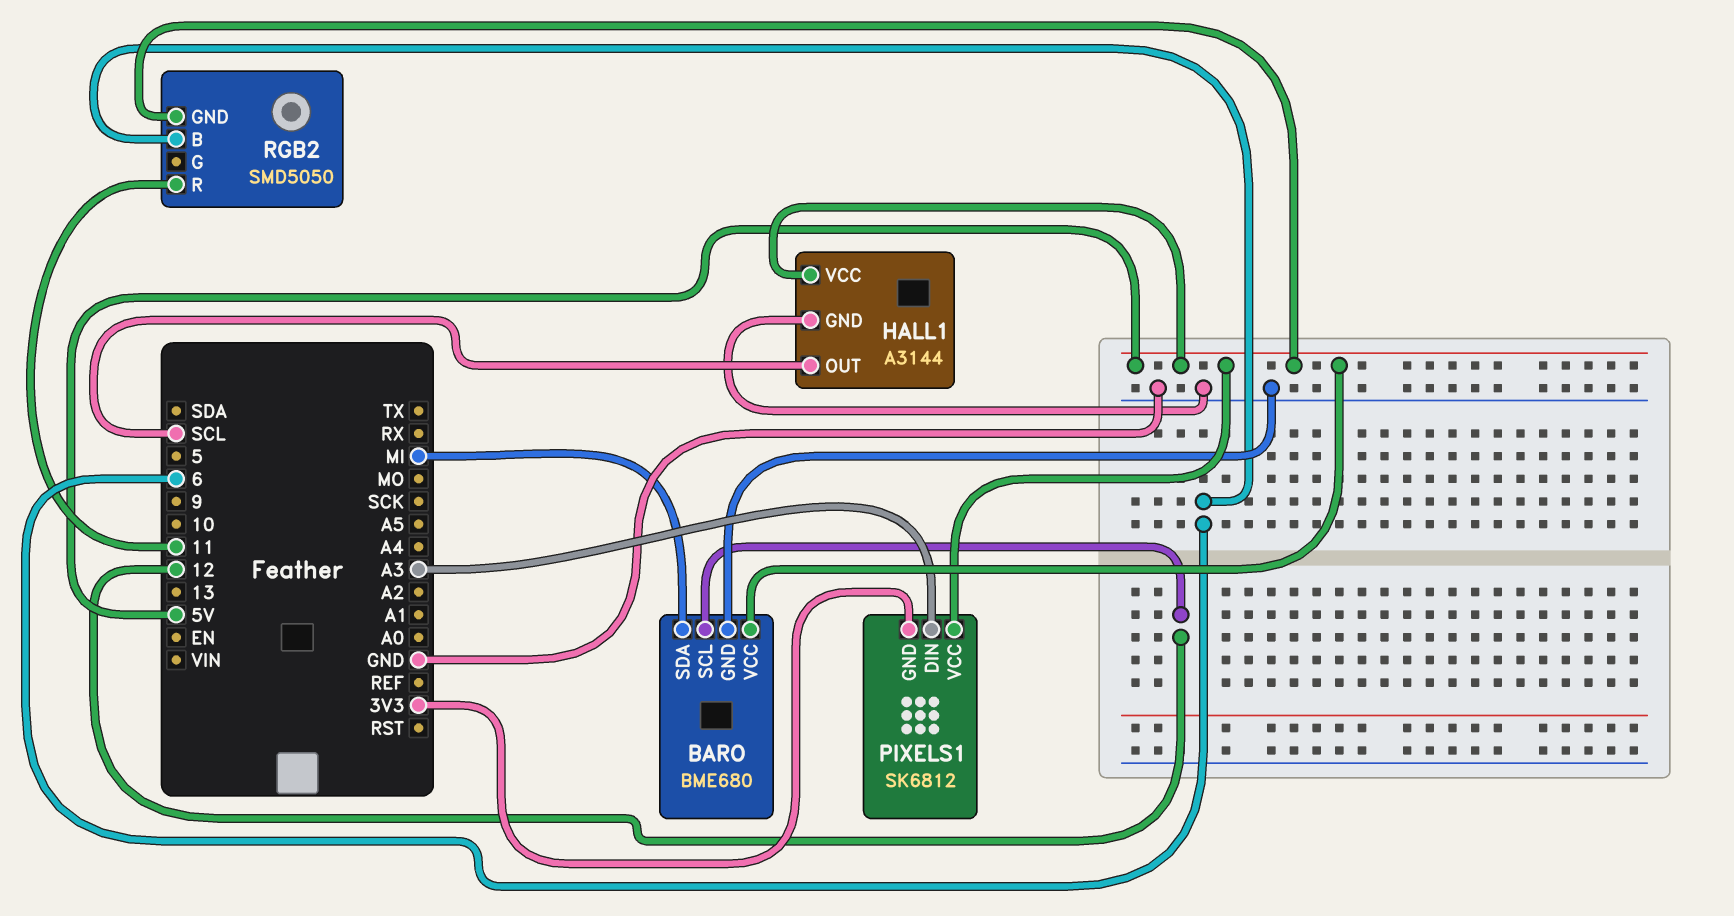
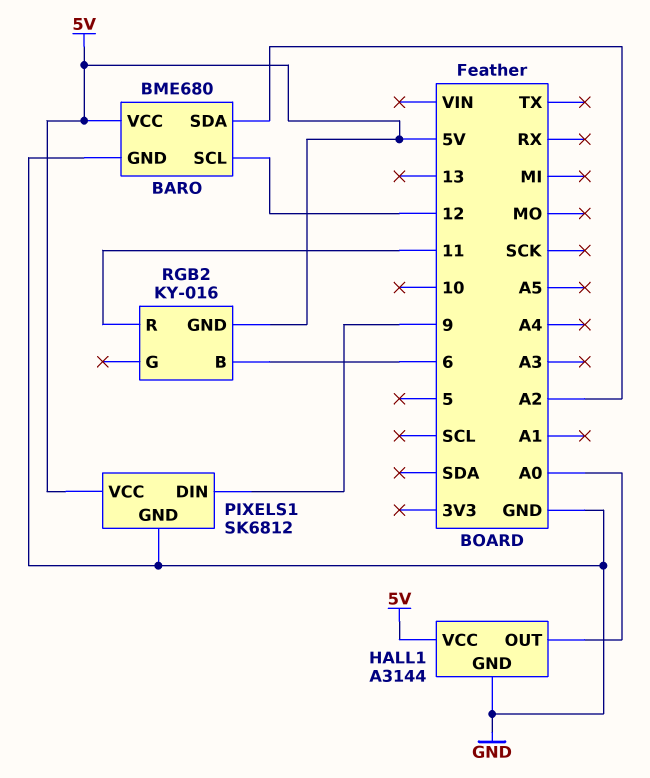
BARO pin SDA: MI -> A2
HALL1 pin OUT: SCL -> A0
PIXELS1 pin DIN: A3 -> 9
PIXELS1 pin GND: 3V3 -> GND
RGB2: SMD5050 -> KY-016

